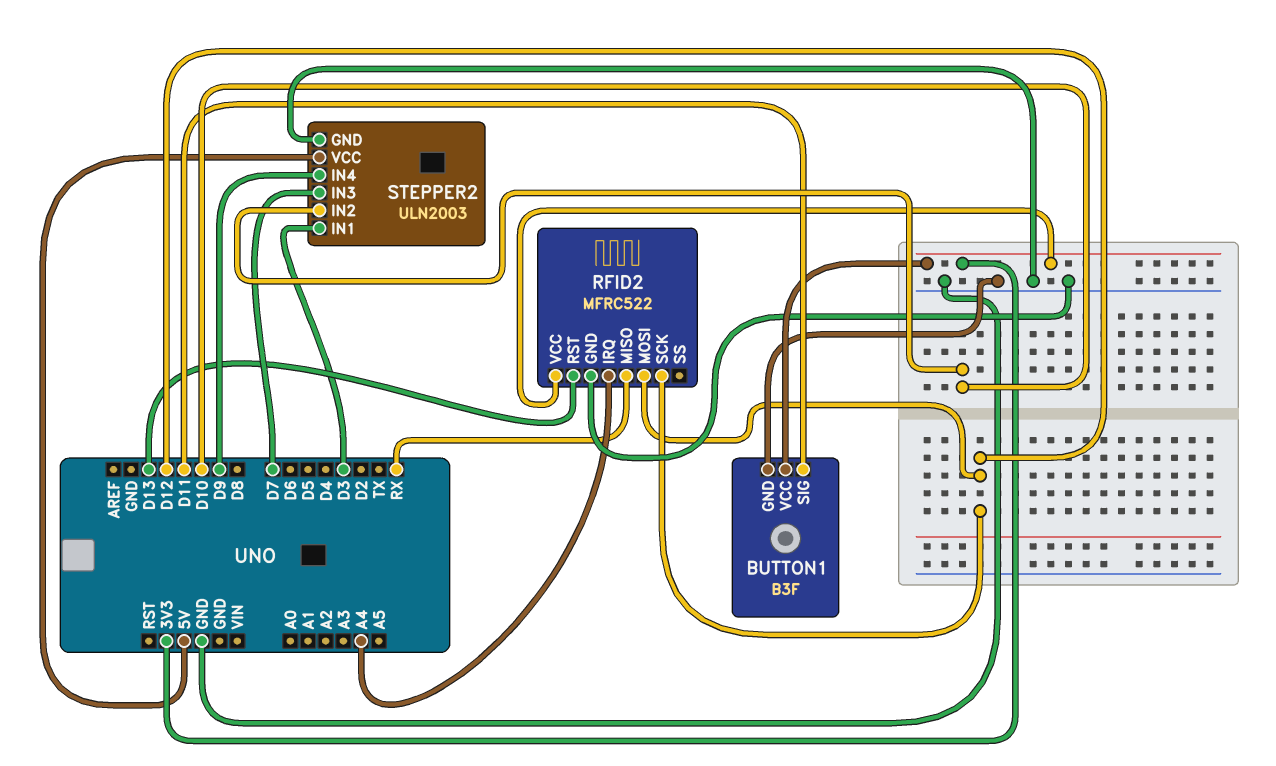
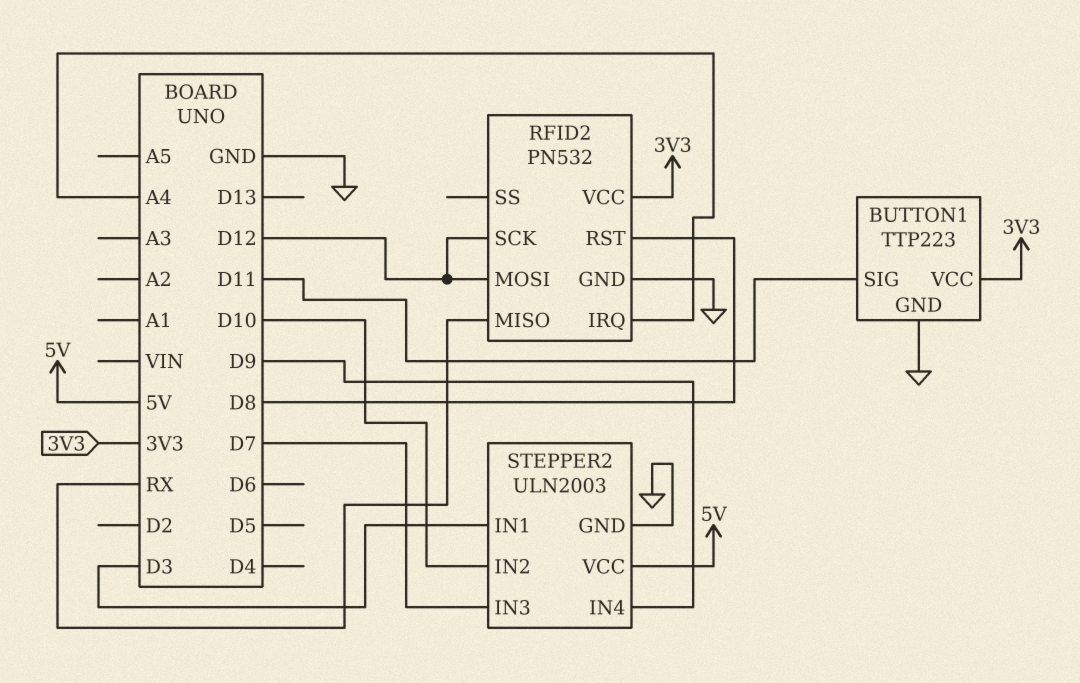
BUTTON1: B3F -> TTP223
RFID2: MFRC522 -> PN532
RFID2 pin RST: D13 -> D8

